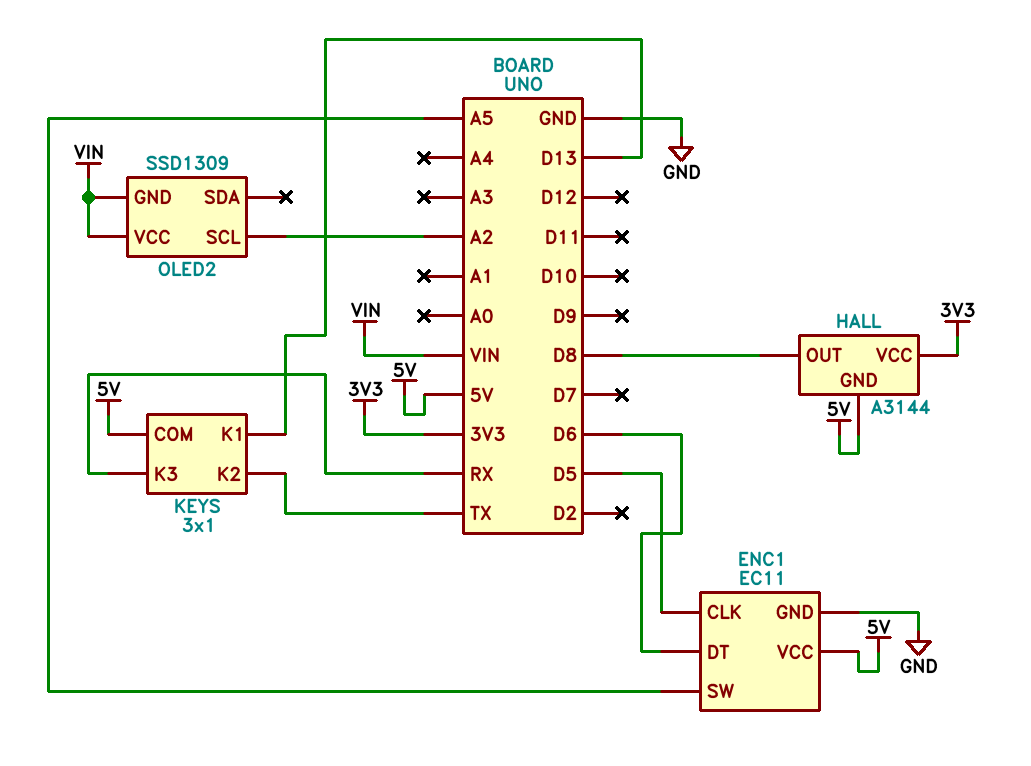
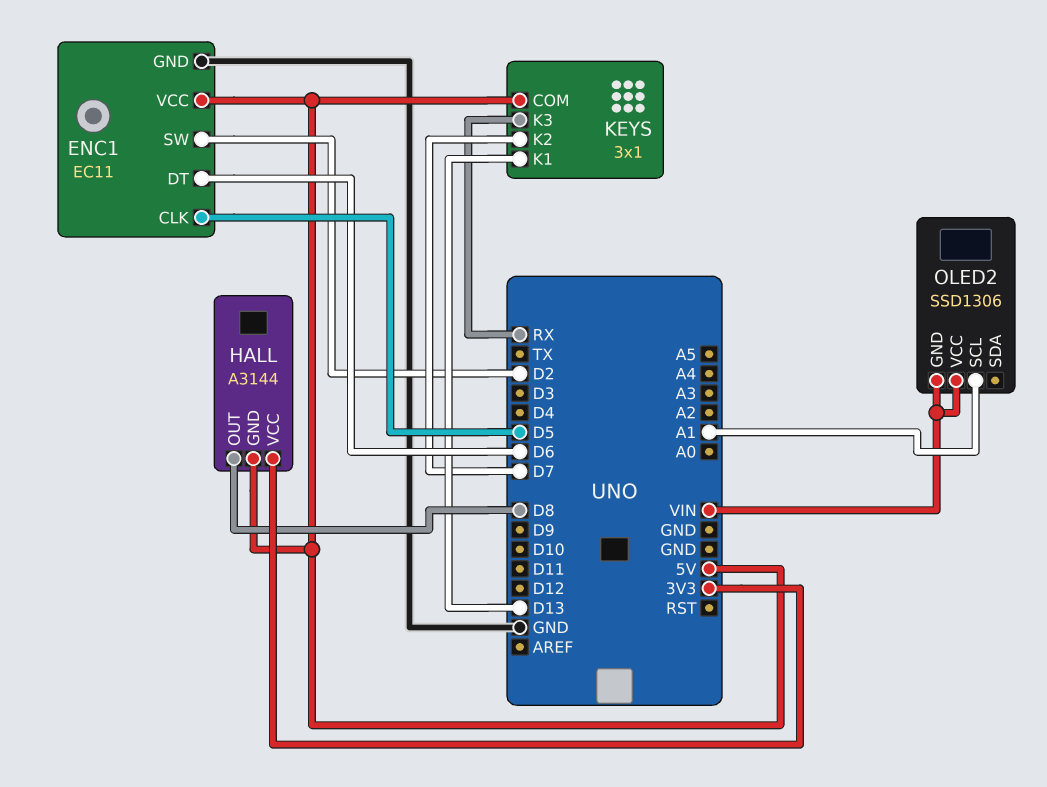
ENC1 pin SW: A5 -> D2
KEYS pin K2: TX -> D7
OLED2: SSD1309 -> SSD1306
OLED2 pin SCL: A2 -> A1

